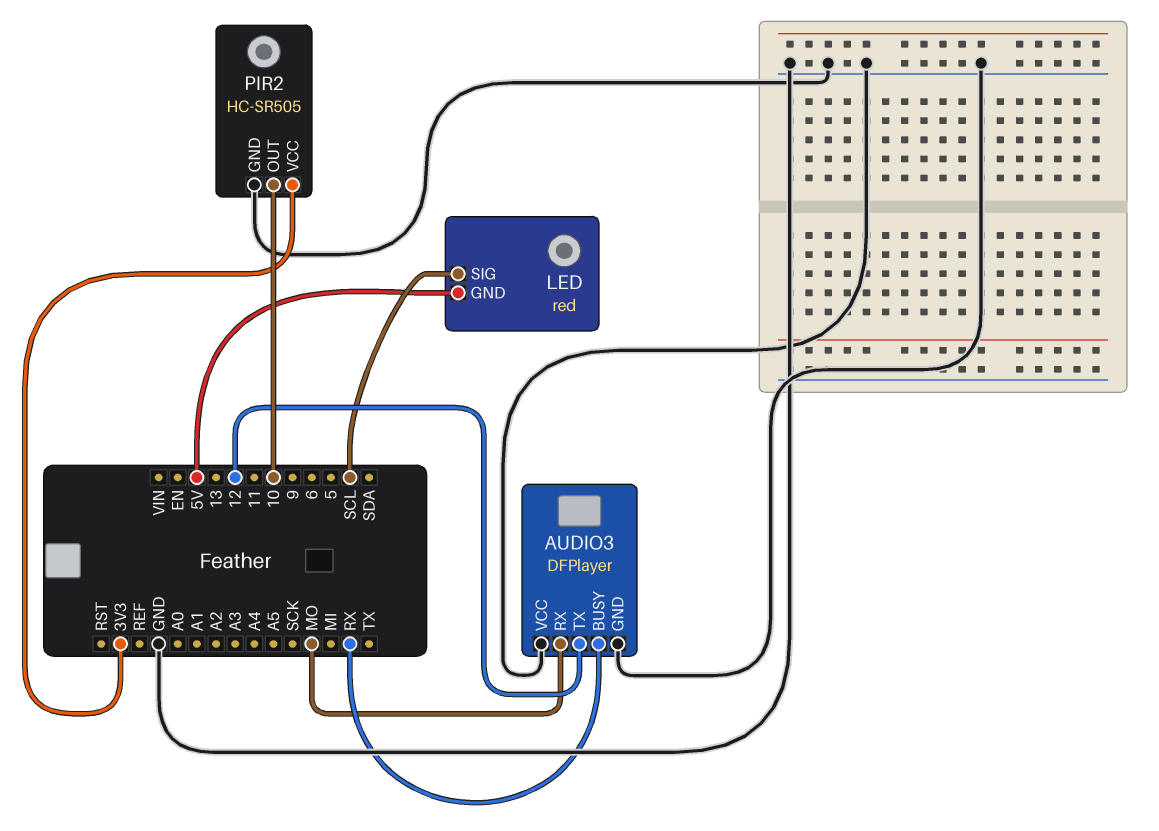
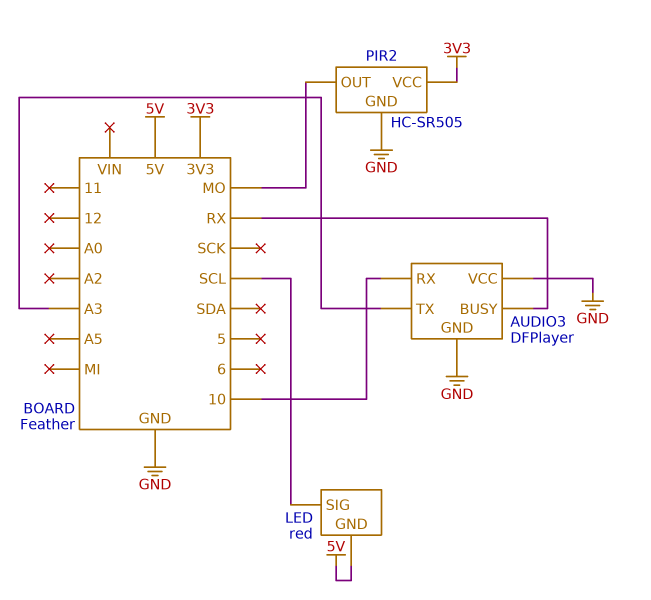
AUDIO3 pin RX: MO -> 10
AUDIO3 pin TX: 12 -> A3
PIR2 pin OUT: 10 -> MO

